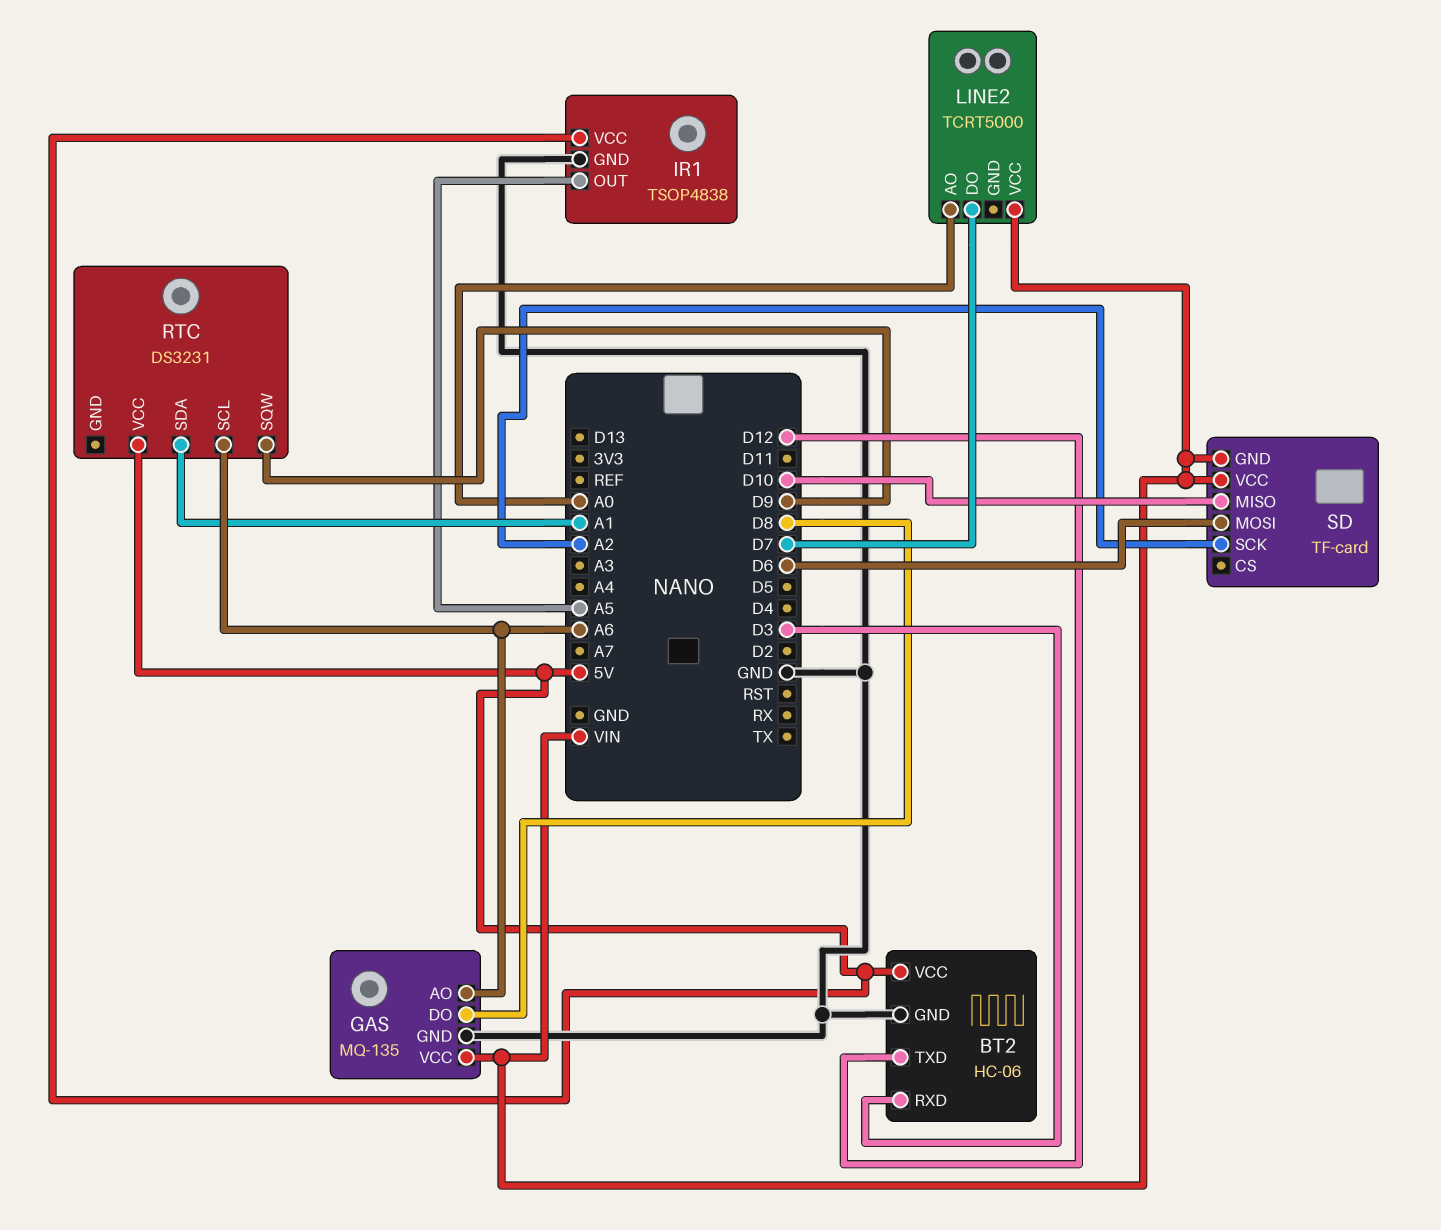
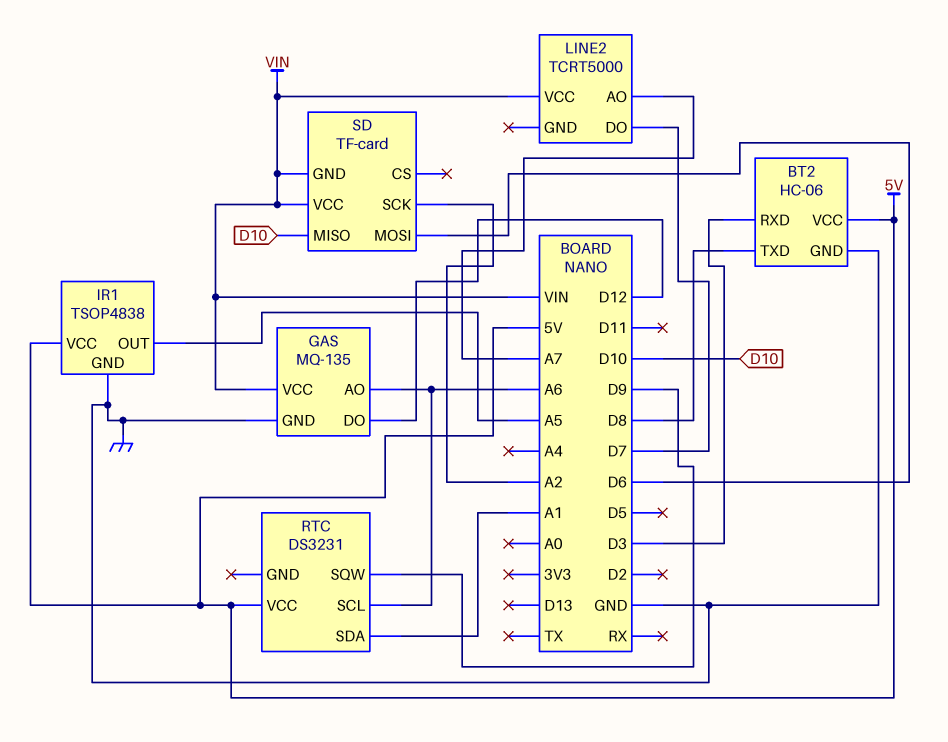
BT2 pin TXD: D12 -> D8
GAS pin DO: D8 -> D12
LINE2 pin AO: A0 -> A7

